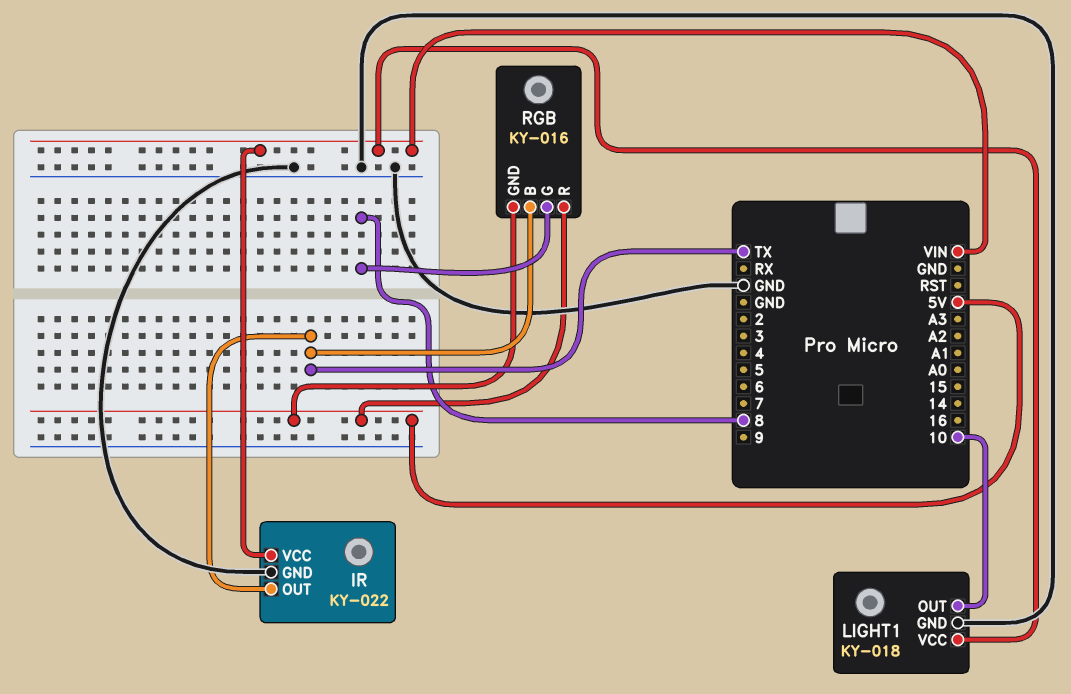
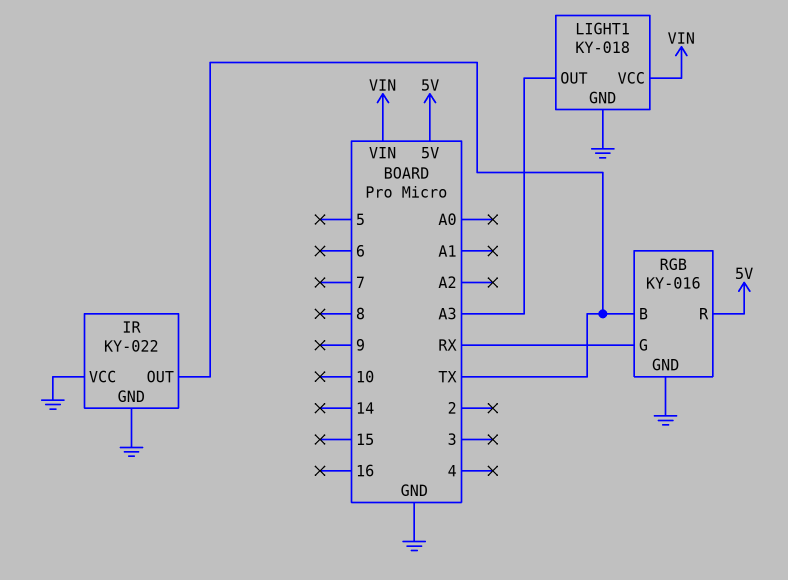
IR pin VCC: VIN -> GND
LIGHT1 pin OUT: 10 -> A3
RGB pin G: 8 -> RX
RGB pin GND: 5V -> GND

